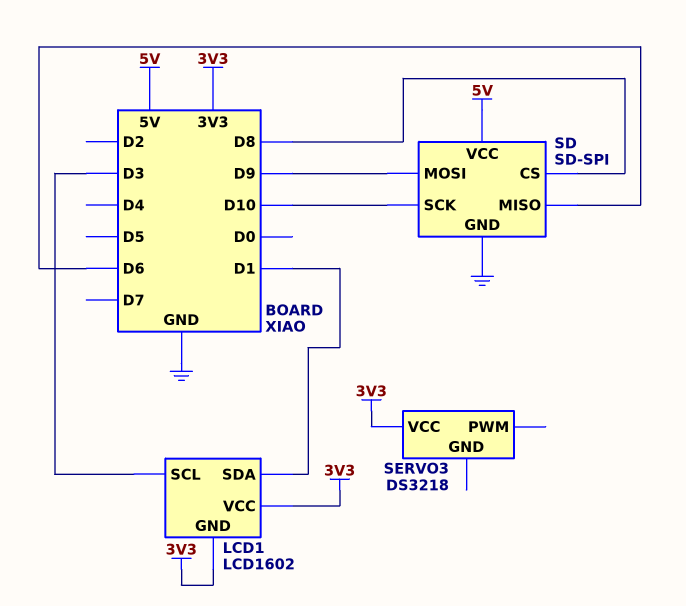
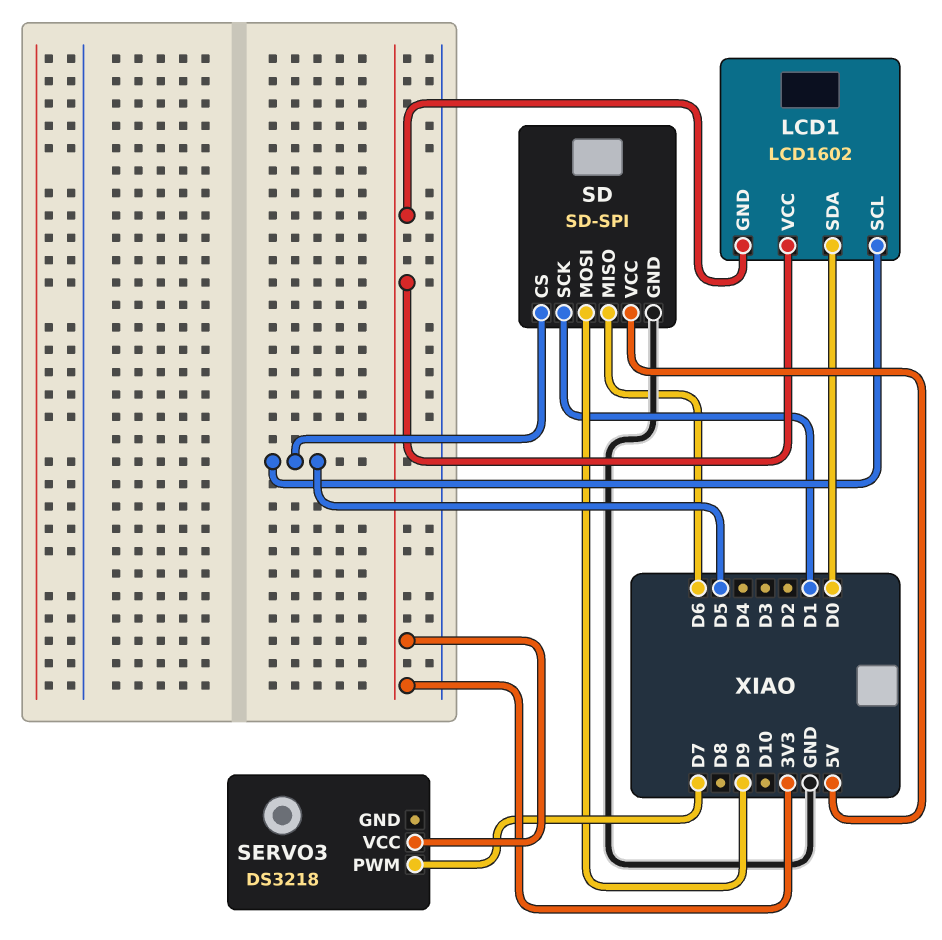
LCD1 pin SCL: D3 -> D5
LCD1 pin SDA: D1 -> D0
SD pin CS: D8 -> D5
SD pin SCK: D10 -> D1
SERVO3 pin PWM: none -> D7

